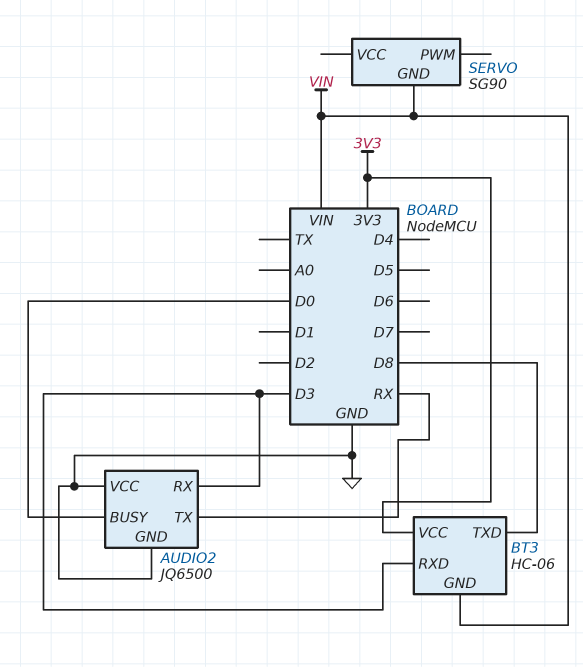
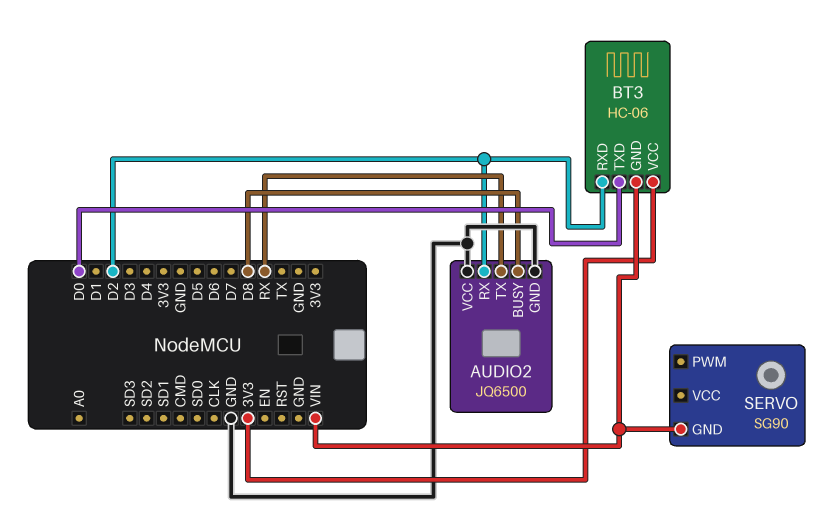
AUDIO2 pin BUSY: D0 -> D8
AUDIO2 pin RX: D3 -> D2
BT3 pin RXD: D3 -> D2
BT3 pin TXD: D8 -> D0

